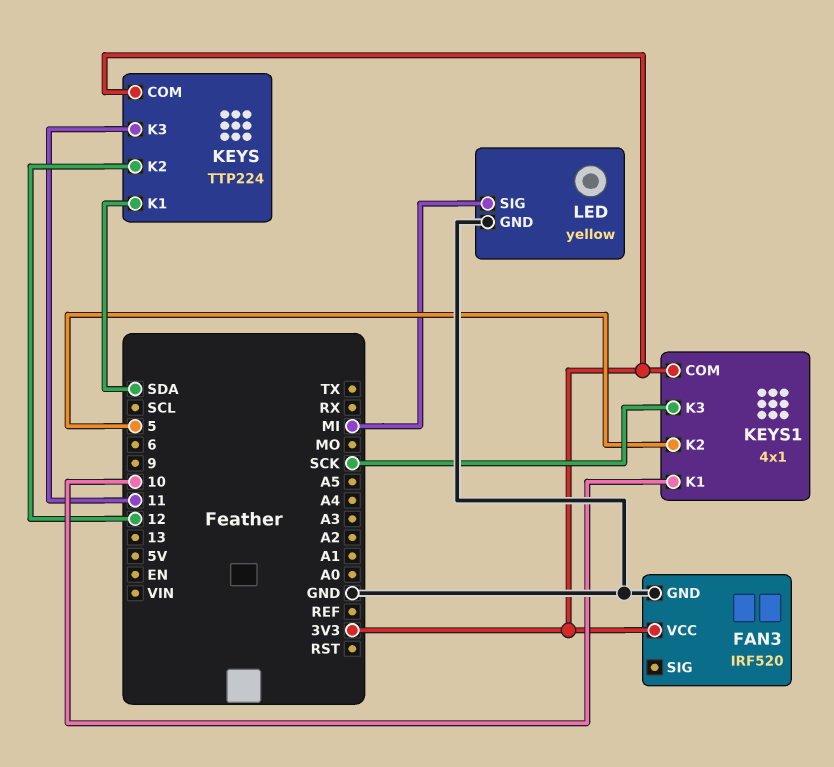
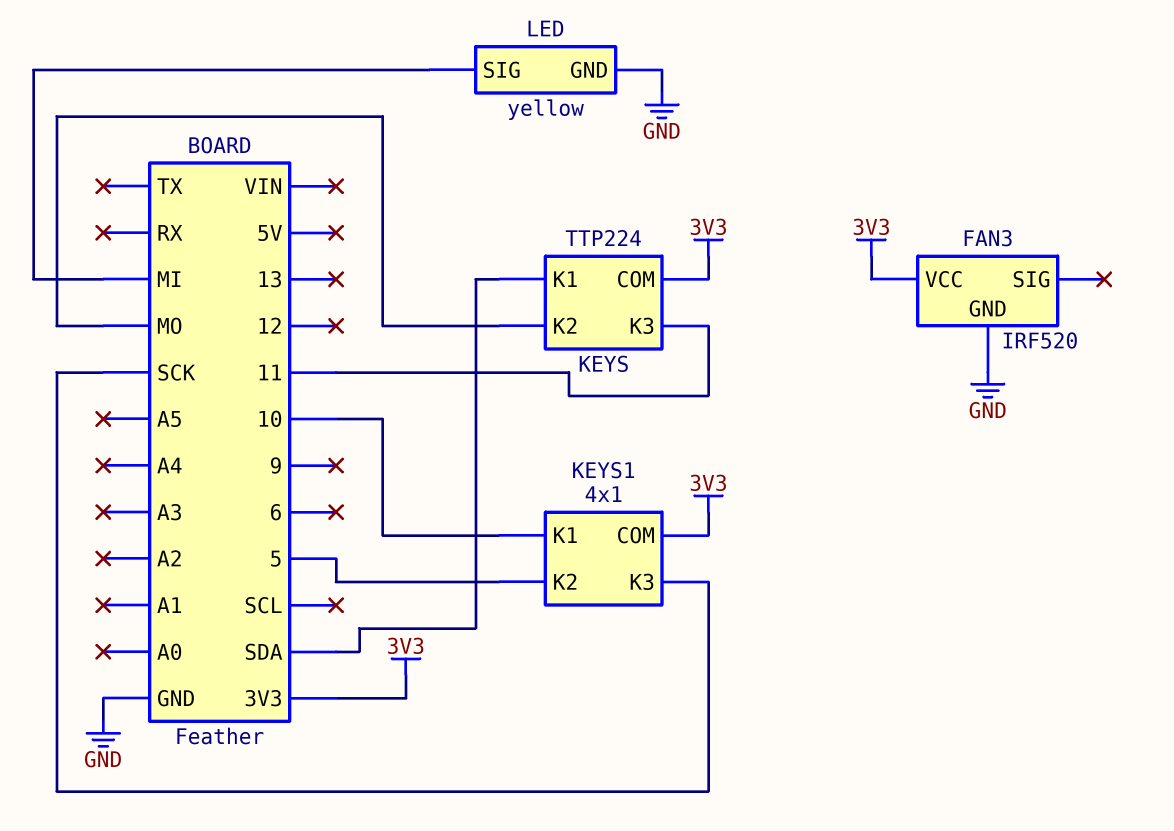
KEYS pin K2: 12 -> MO

